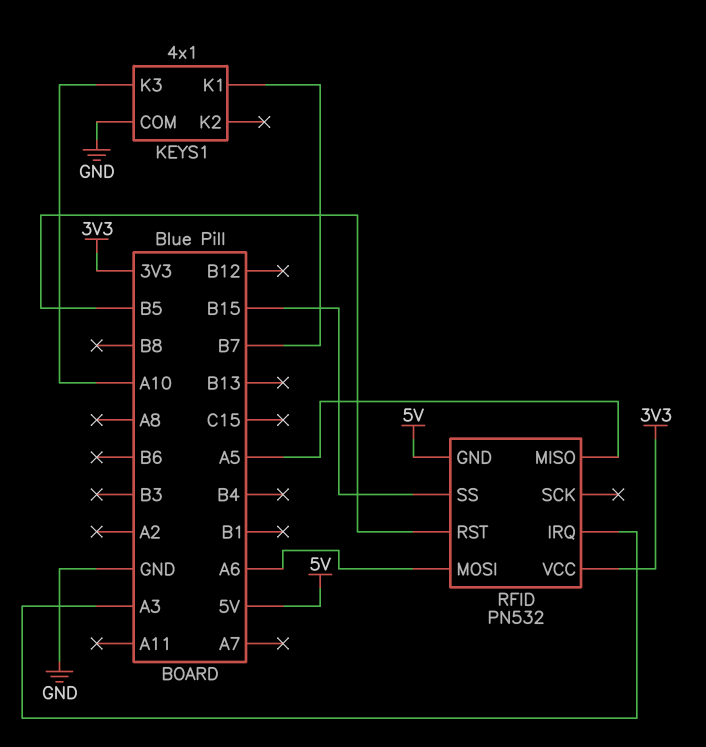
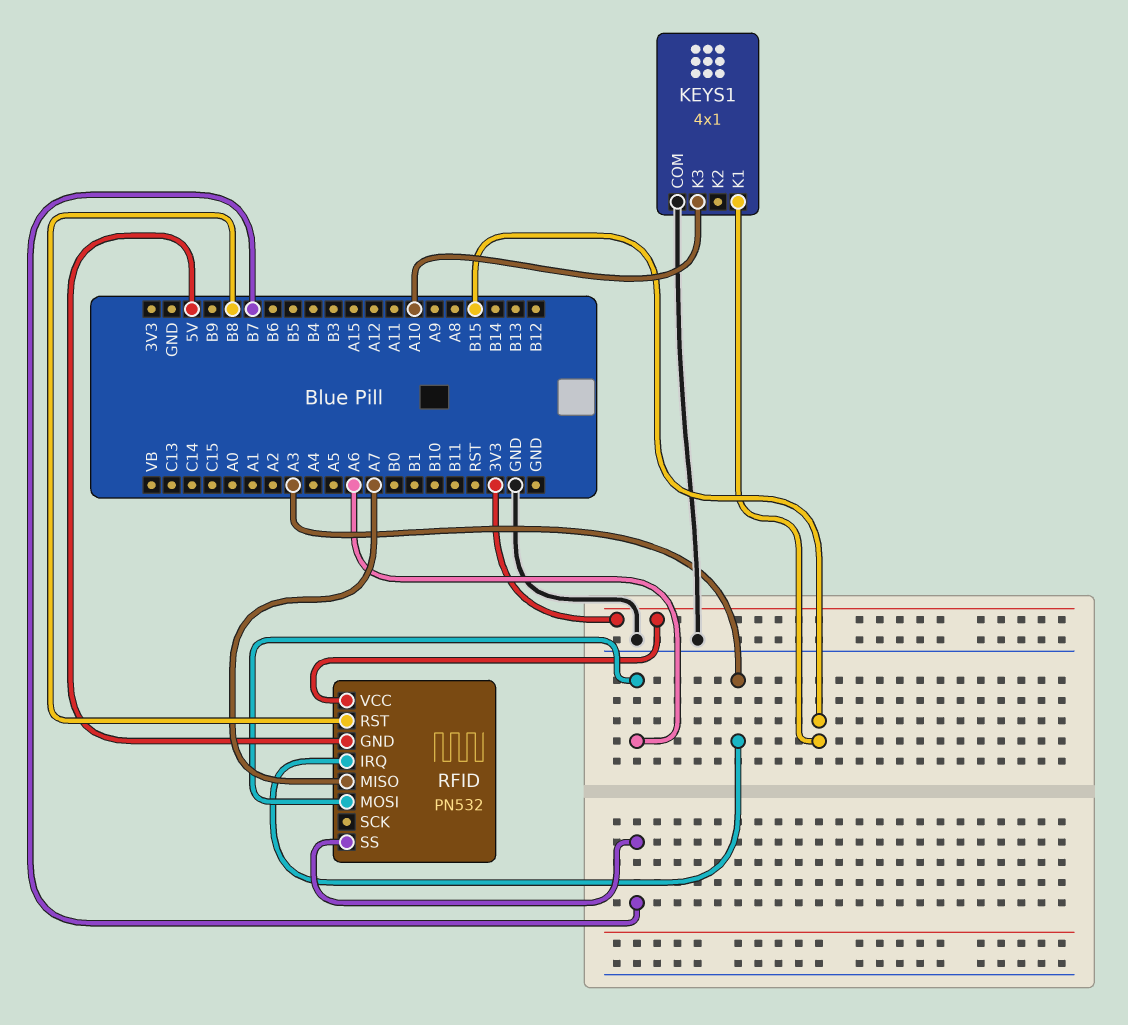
KEYS1 pin K1: B7 -> B15
RFID pin MISO: A5 -> A7
RFID pin RST: B5 -> B8
RFID pin SS: B15 -> B7

